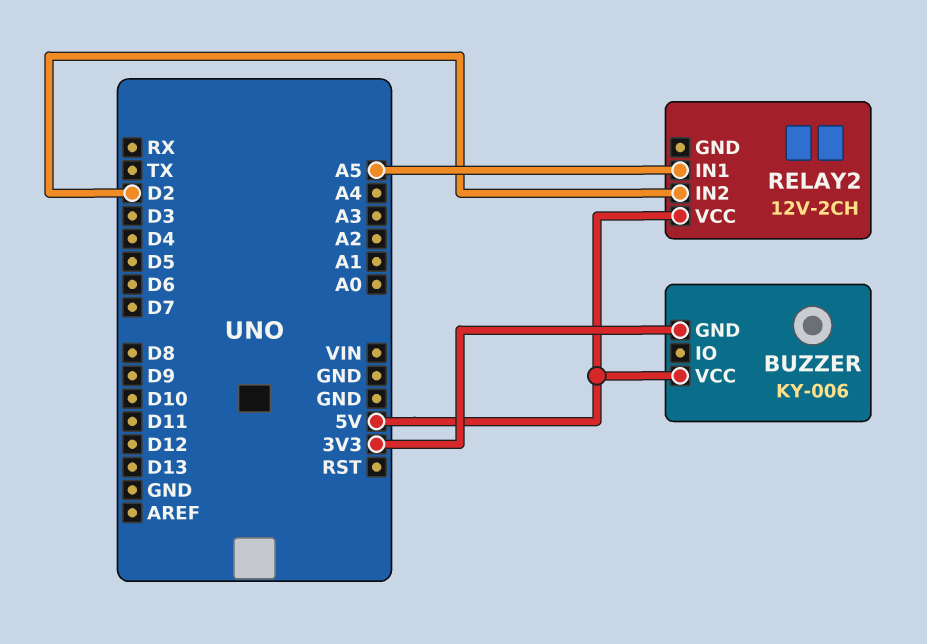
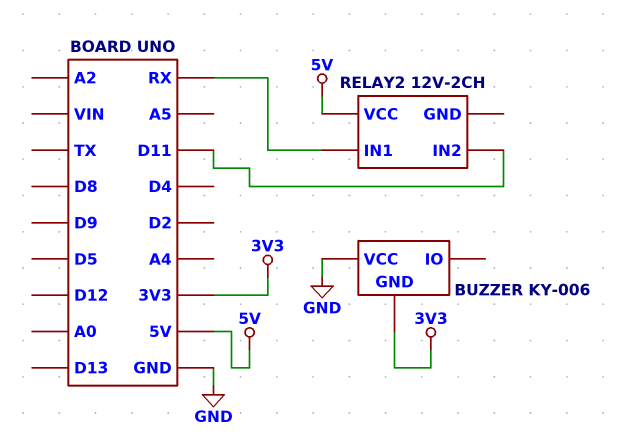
BUZZER pin VCC: 5V -> GND
RELAY2 pin IN1: A5 -> RX
RELAY2 pin IN2: D2 -> D11

